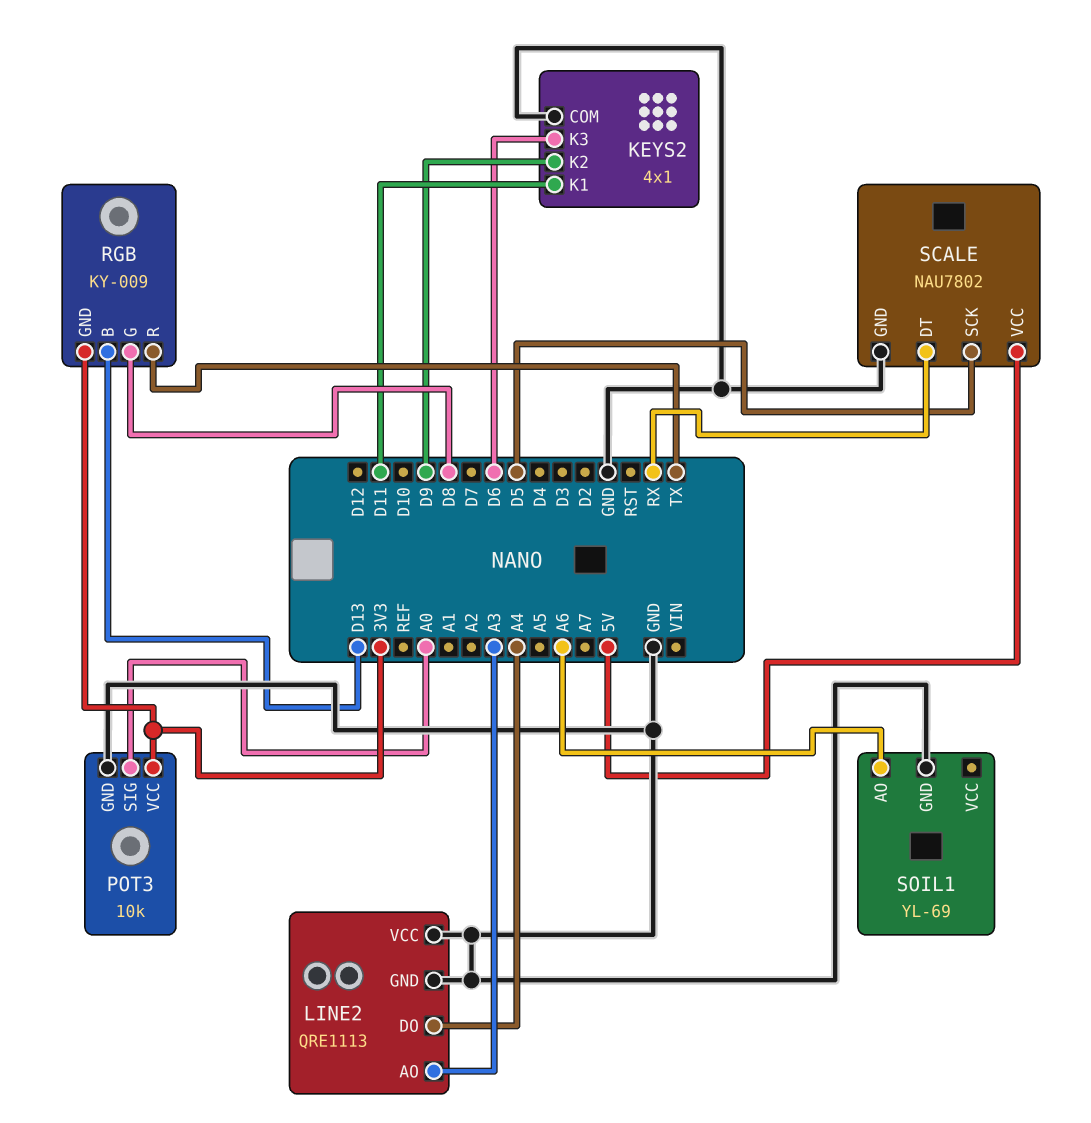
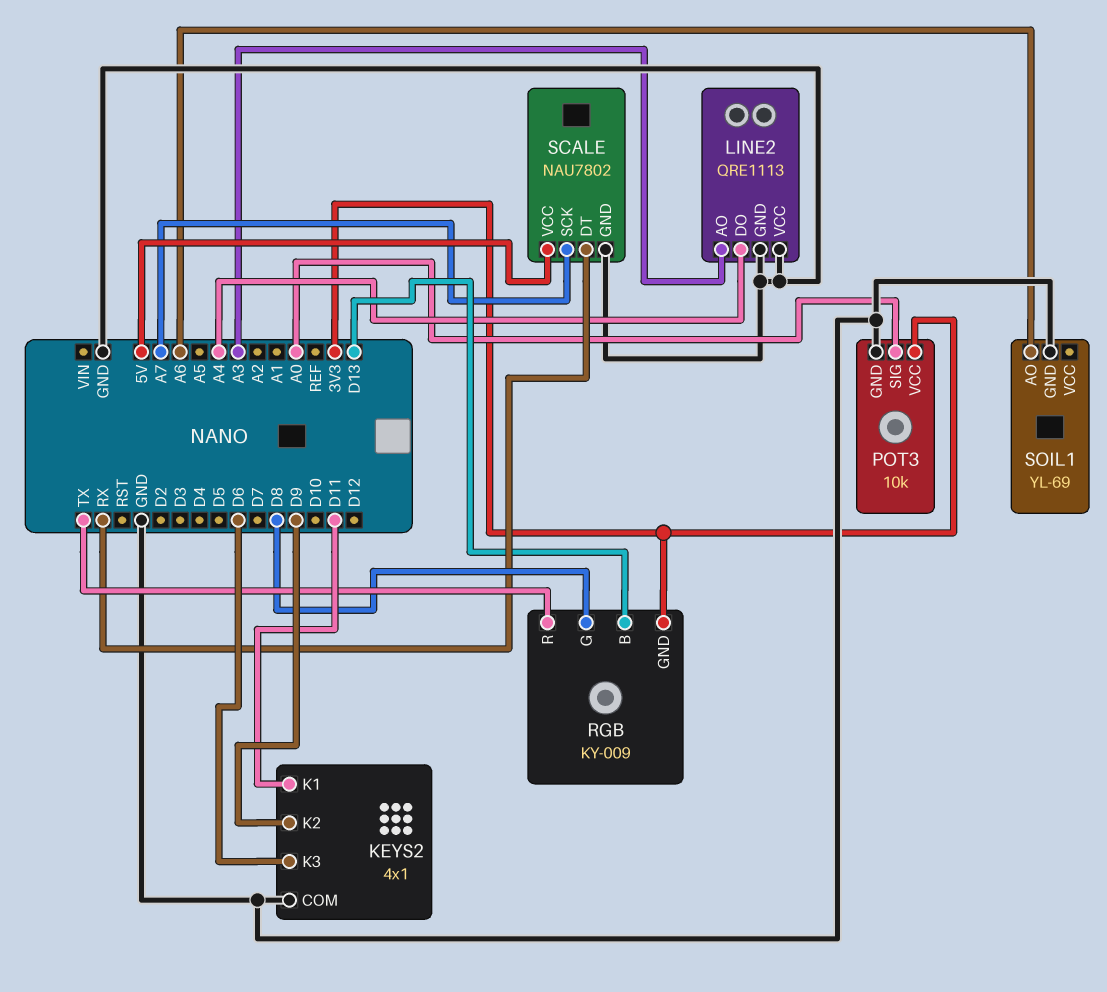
SCALE pin SCK: D5 -> A7

